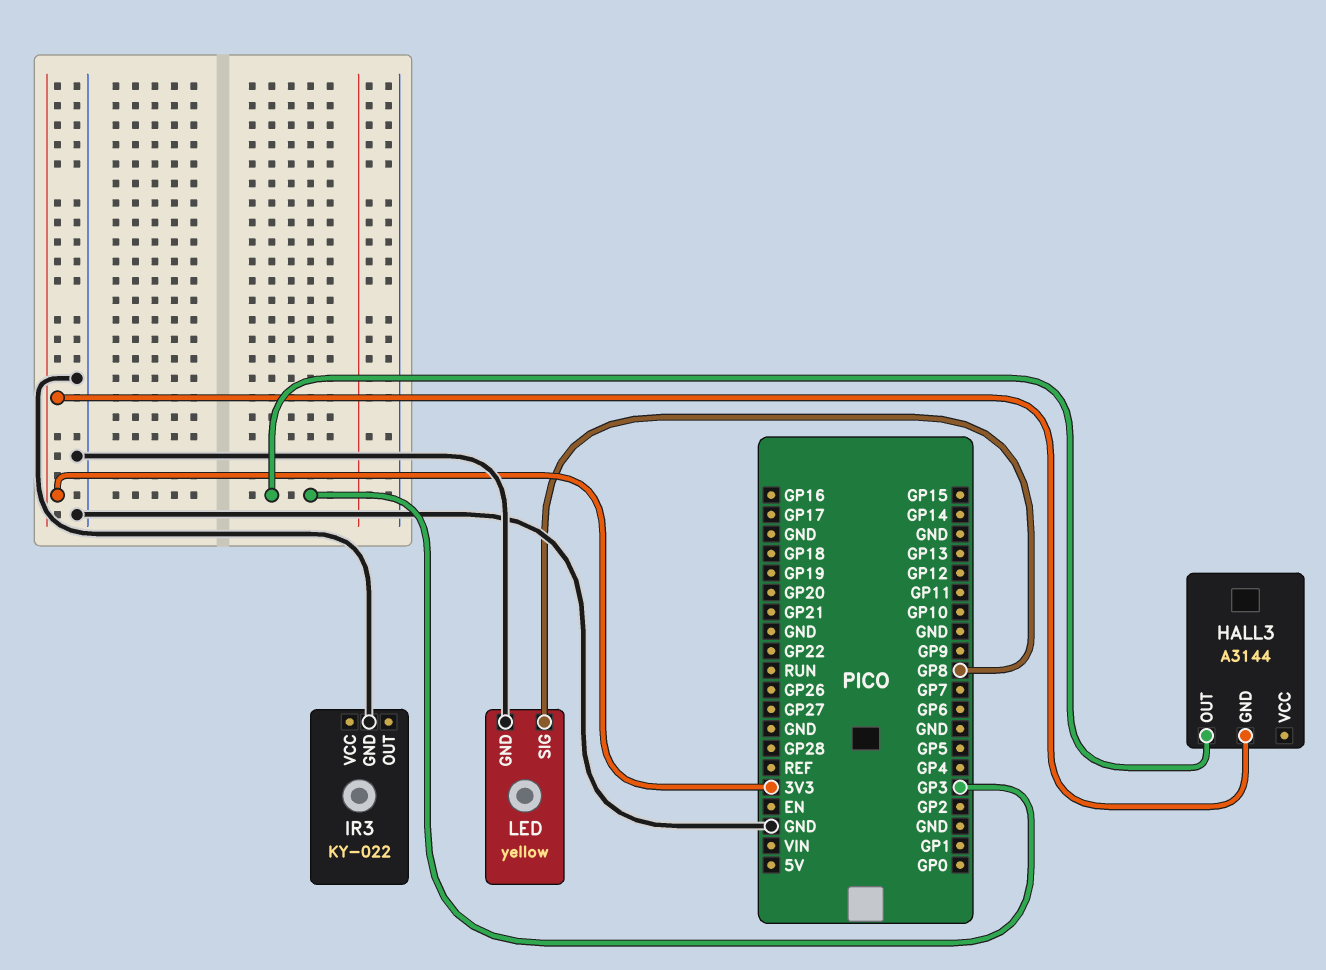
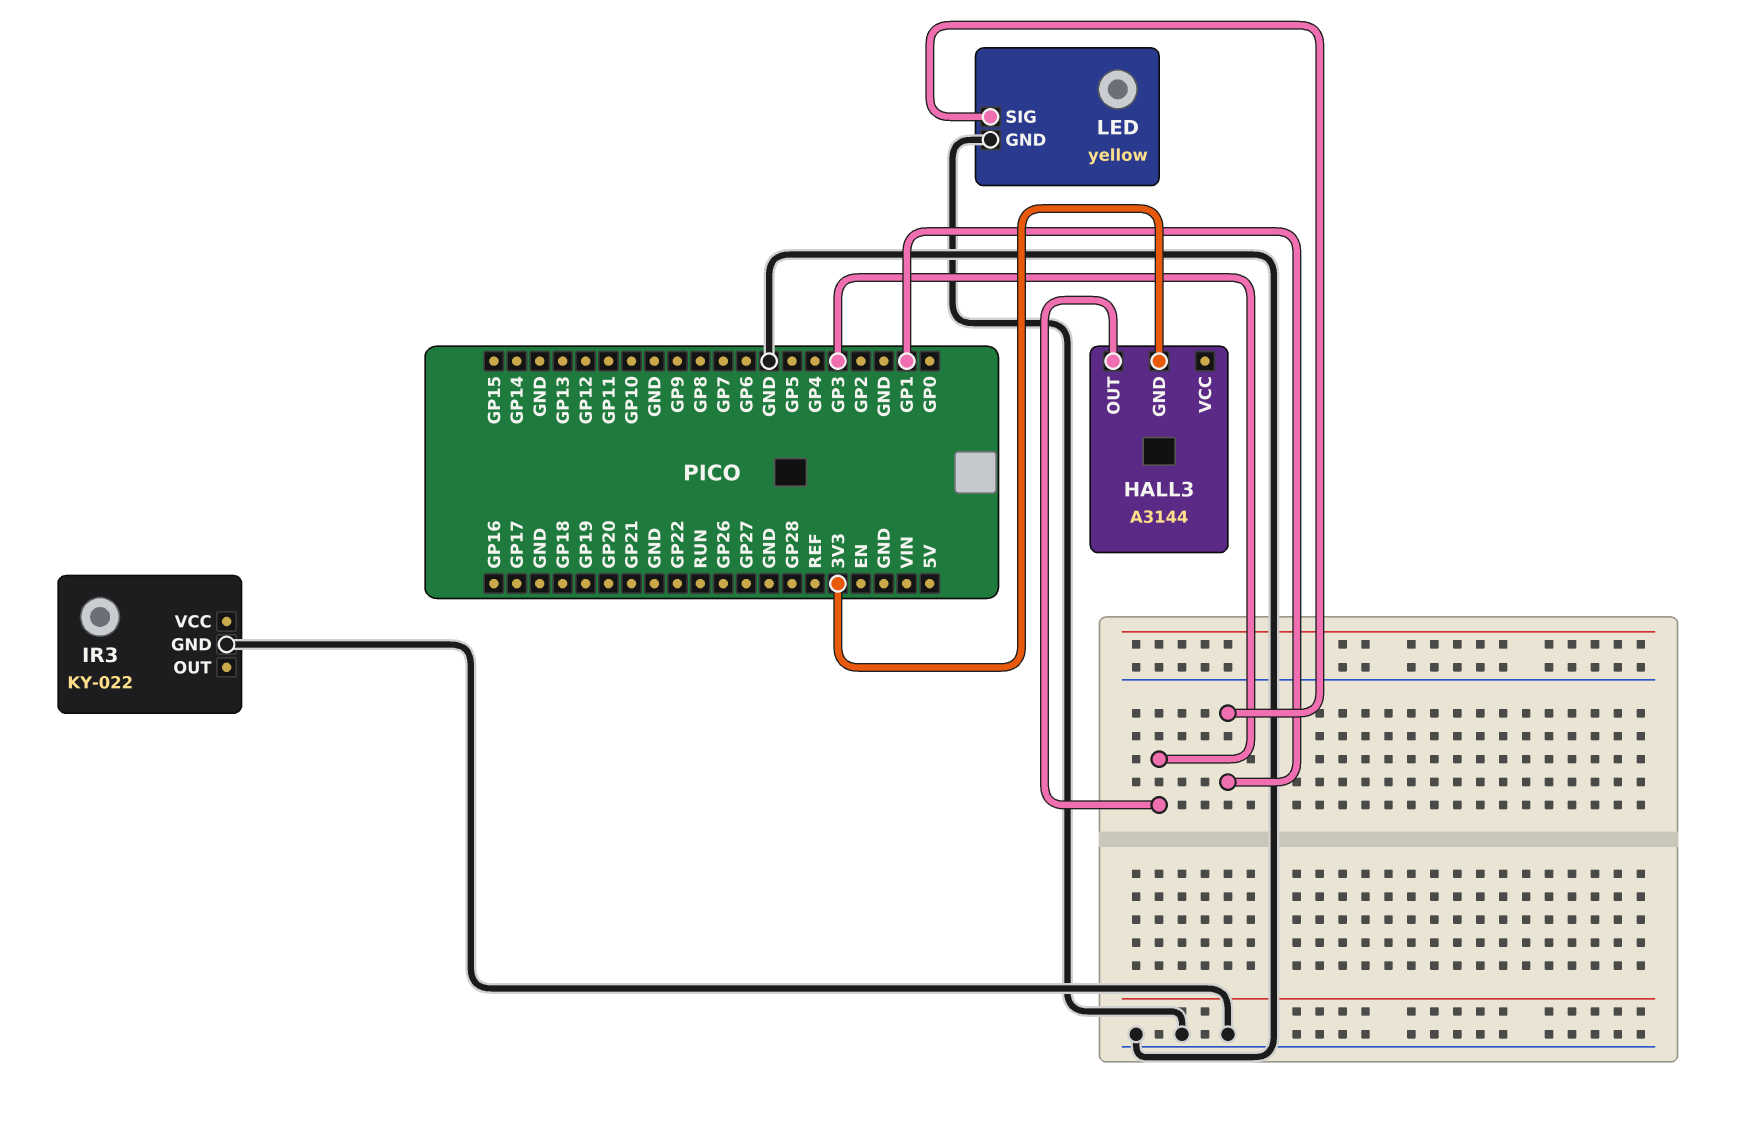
LED pin SIG: GP8 -> GP1

